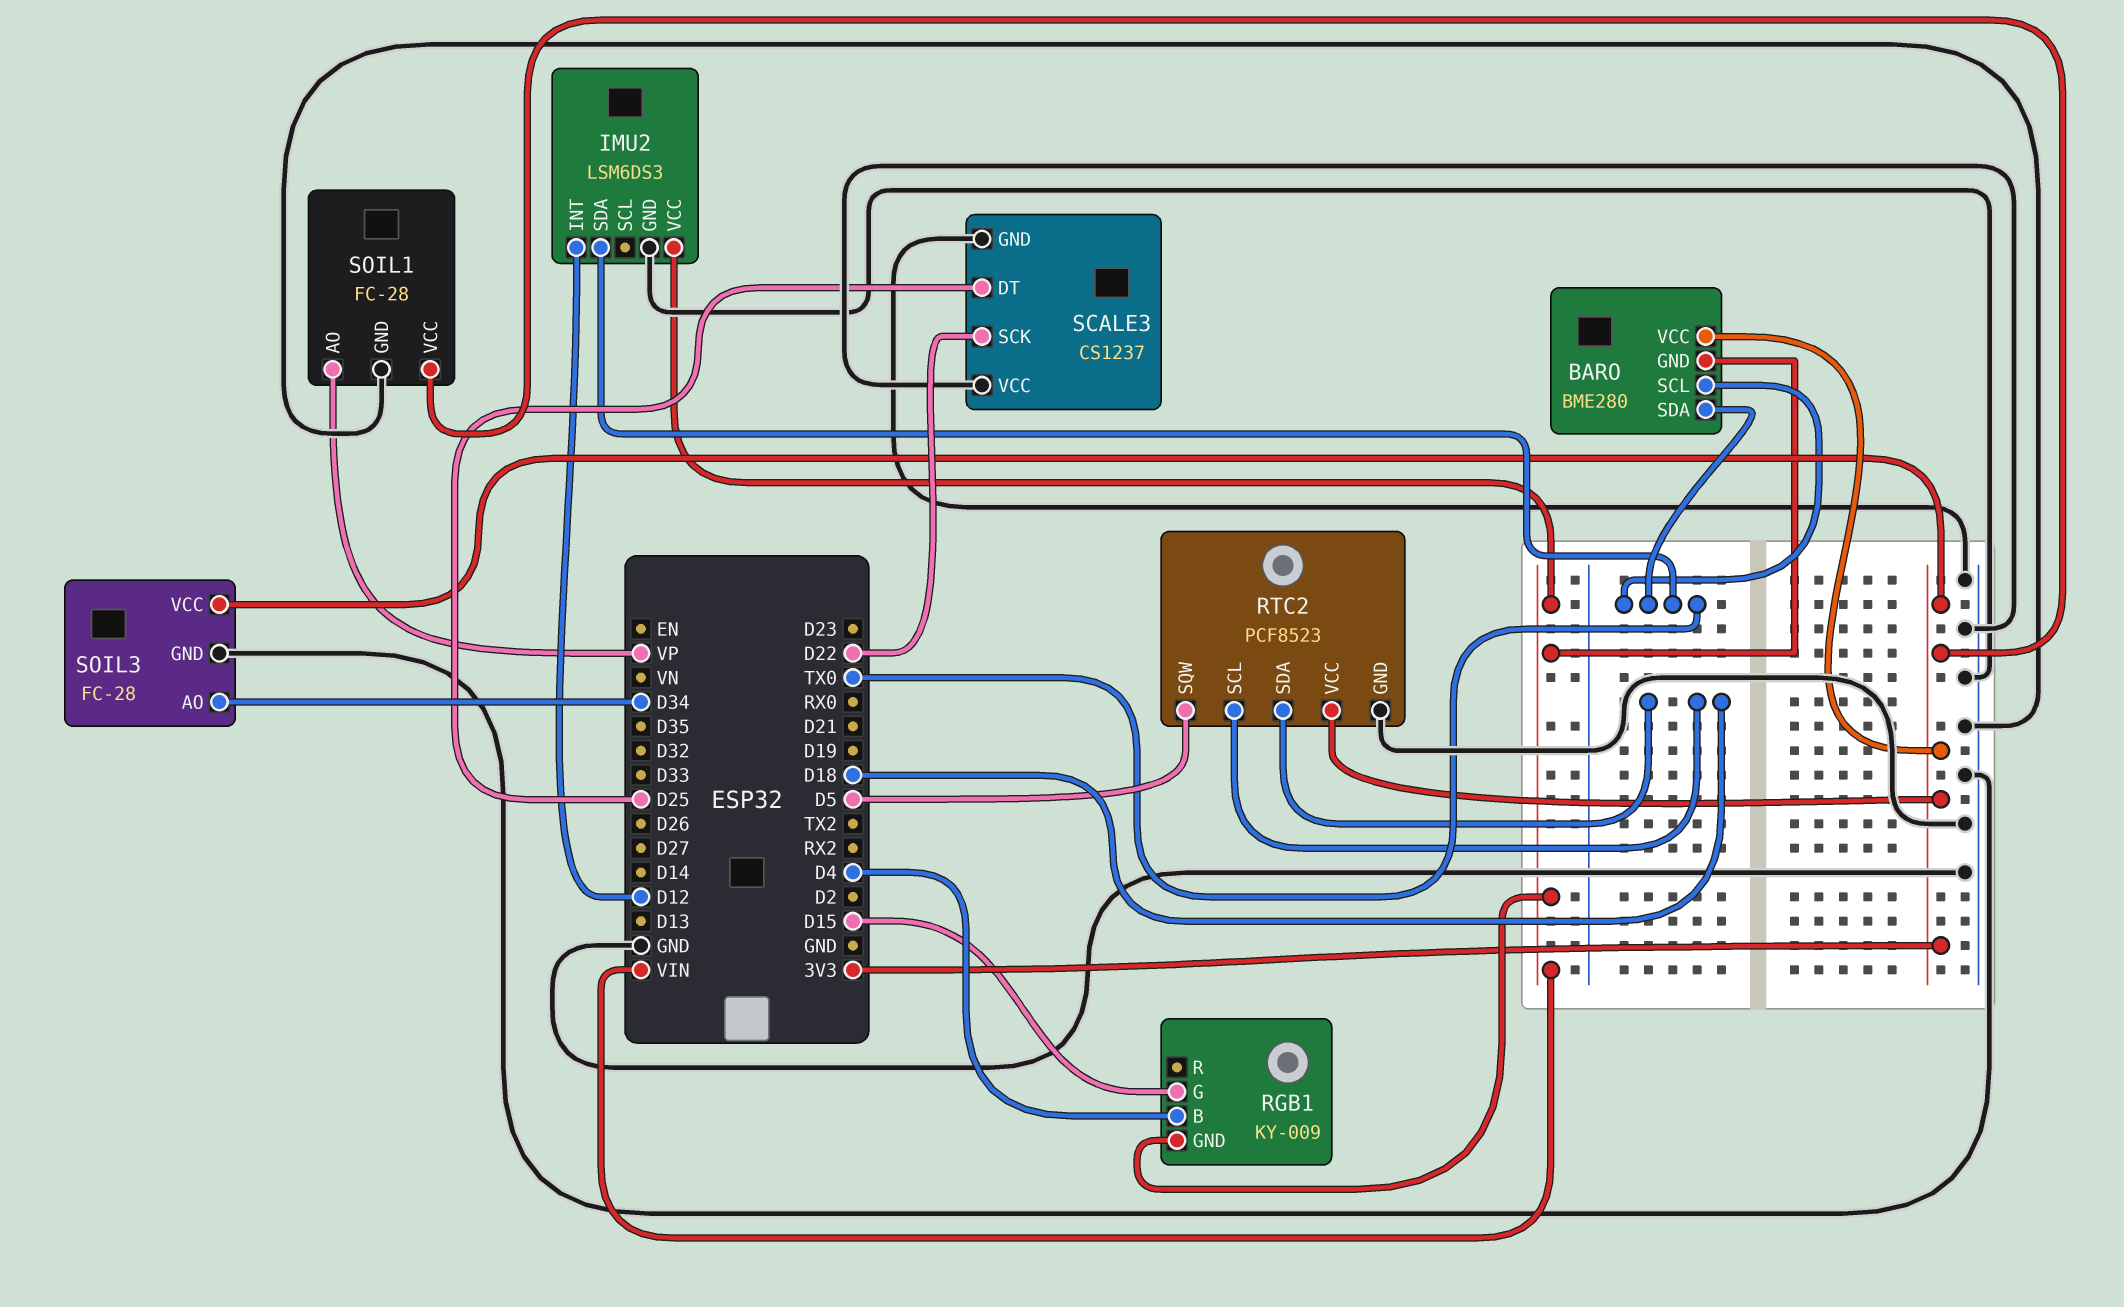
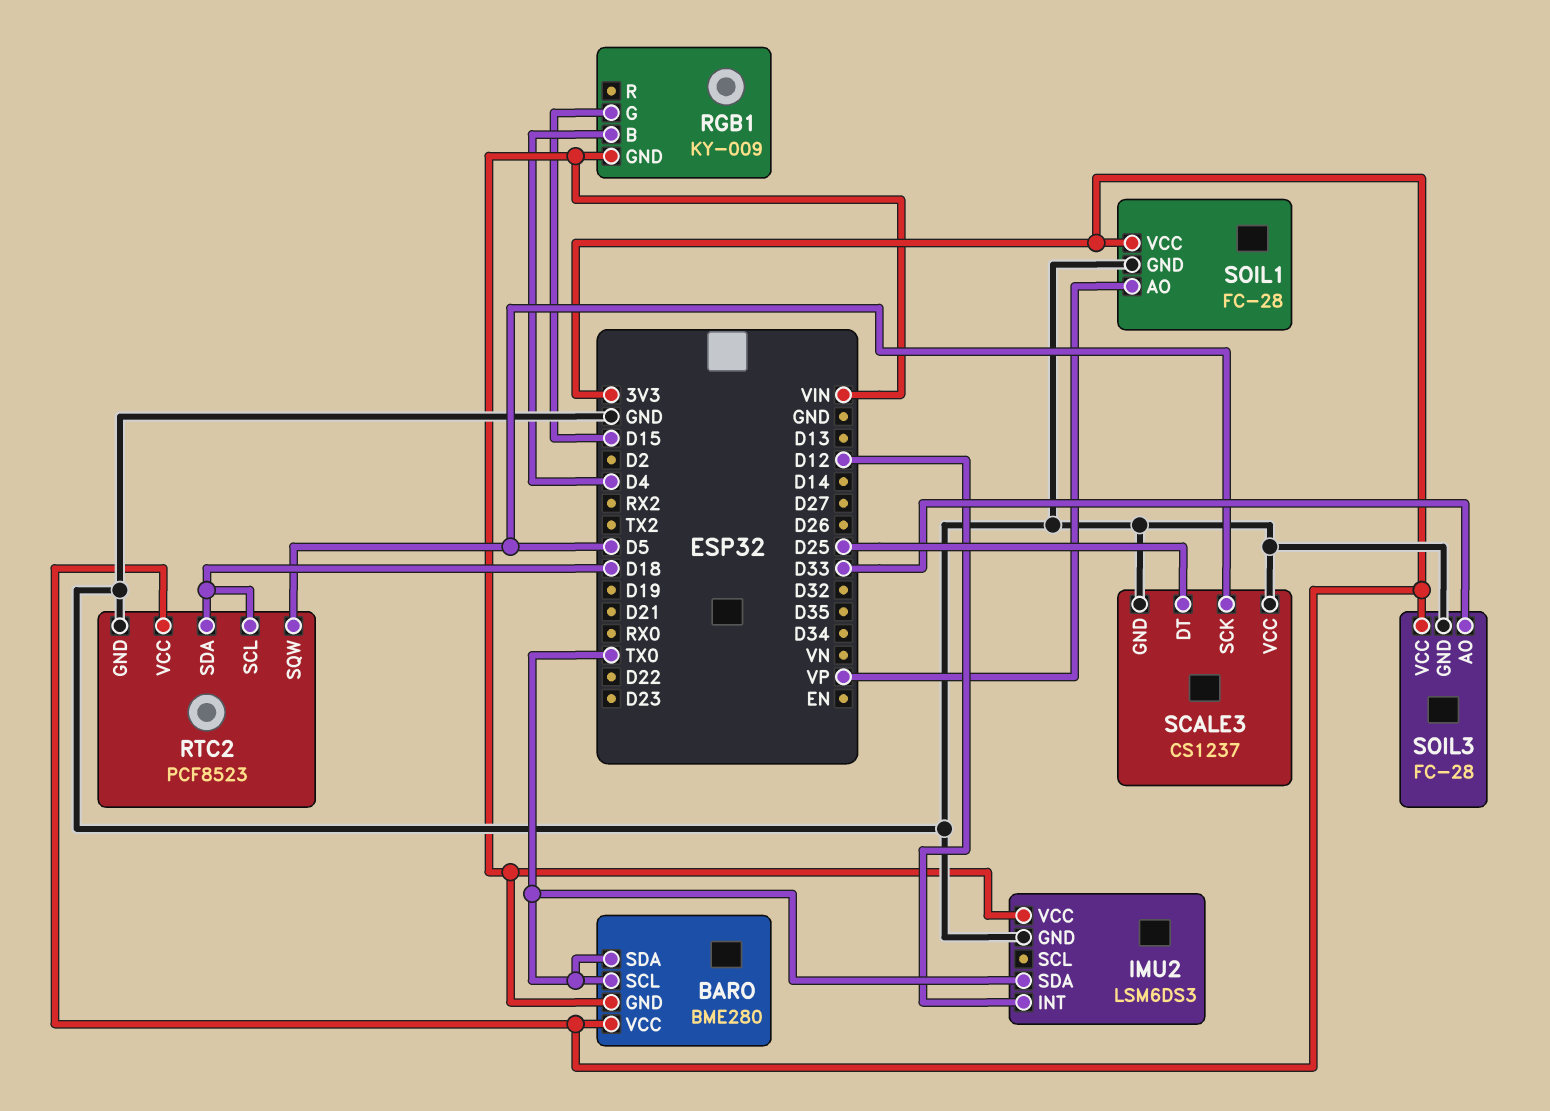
SCALE3 pin SCK: D22 -> D5
SOIL3 pin AO: D34 -> D33

